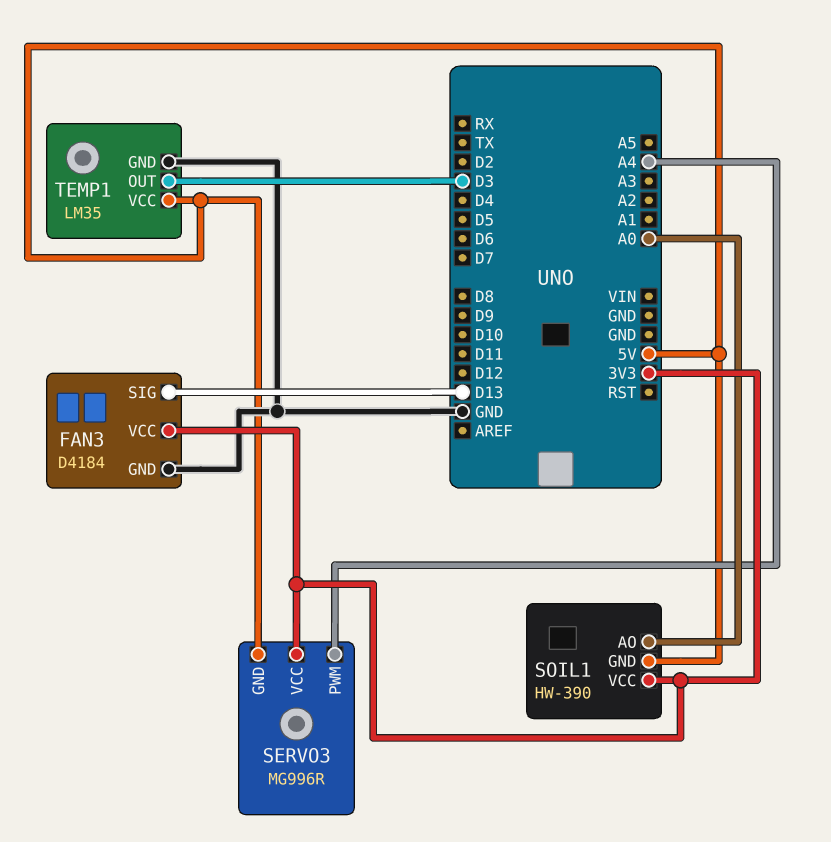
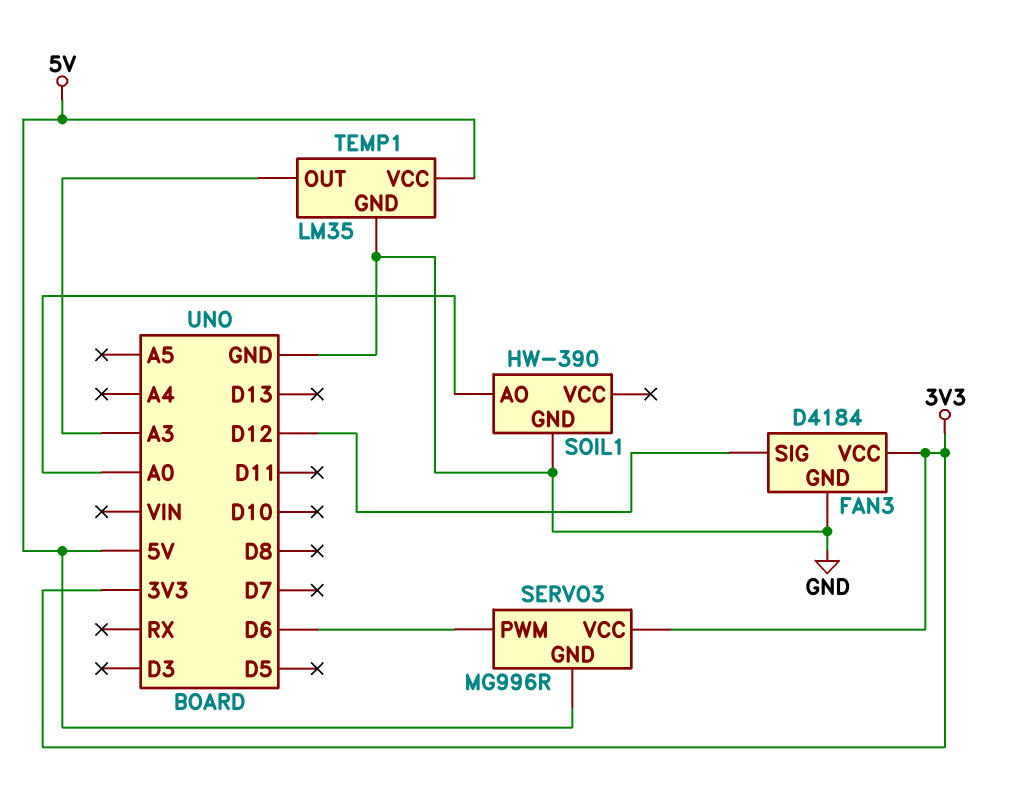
FAN3 pin SIG: D13 -> D12
SERVO3 pin PWM: A4 -> D6
SOIL1 pin GND: 5V -> GND
SOIL1 pin VCC: 3V3 -> none
TEMP1 pin OUT: D3 -> A3

